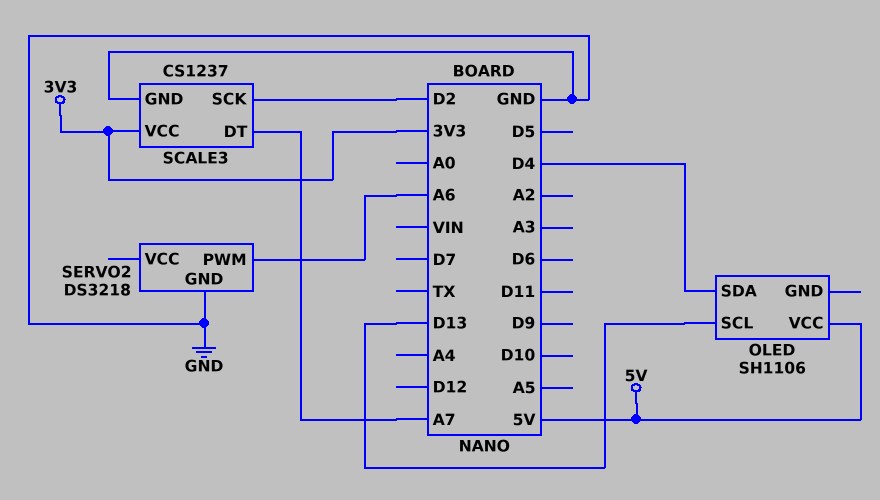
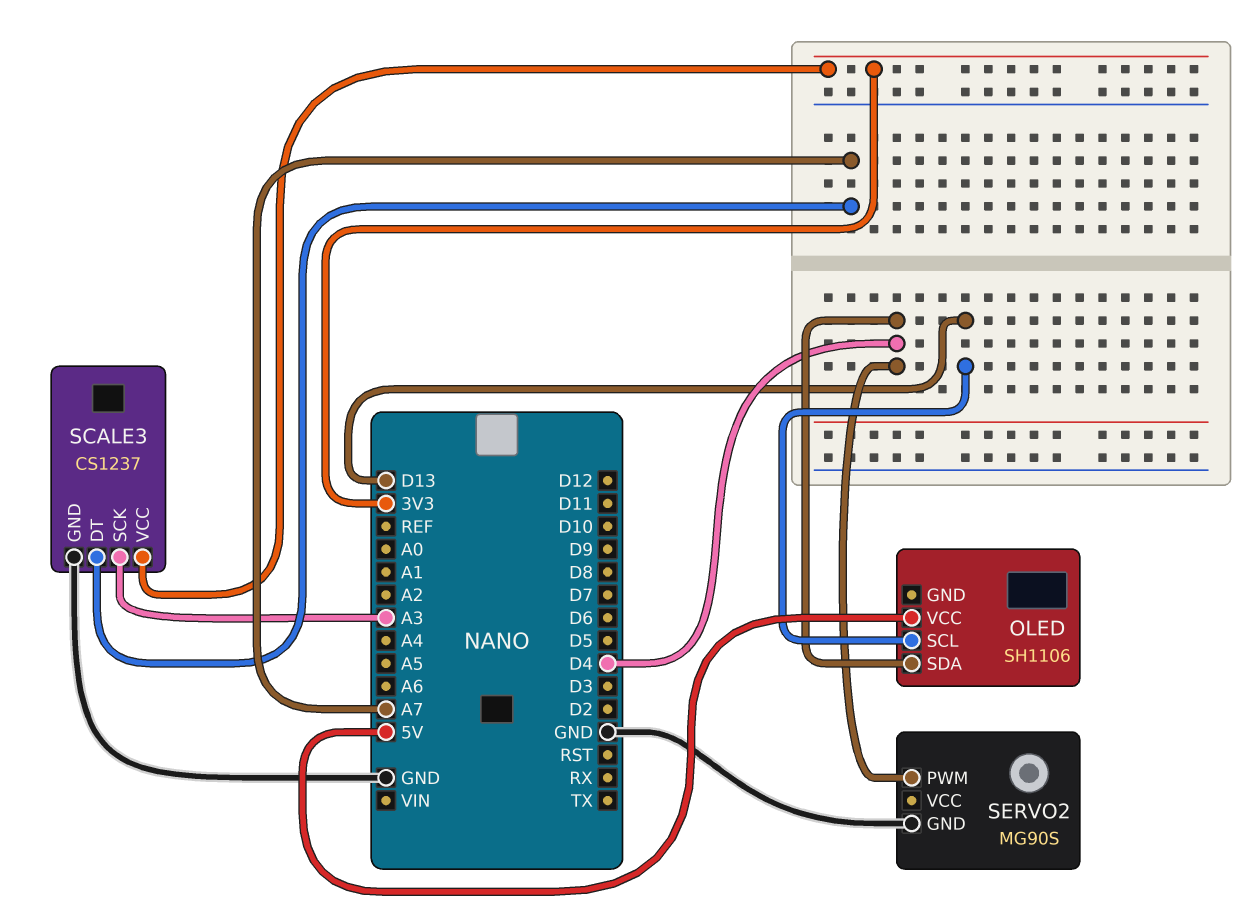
SCALE3 pin SCK: D2 -> A3
SERVO2: DS3218 -> MG90S
SERVO2 pin PWM: A6 -> D4

